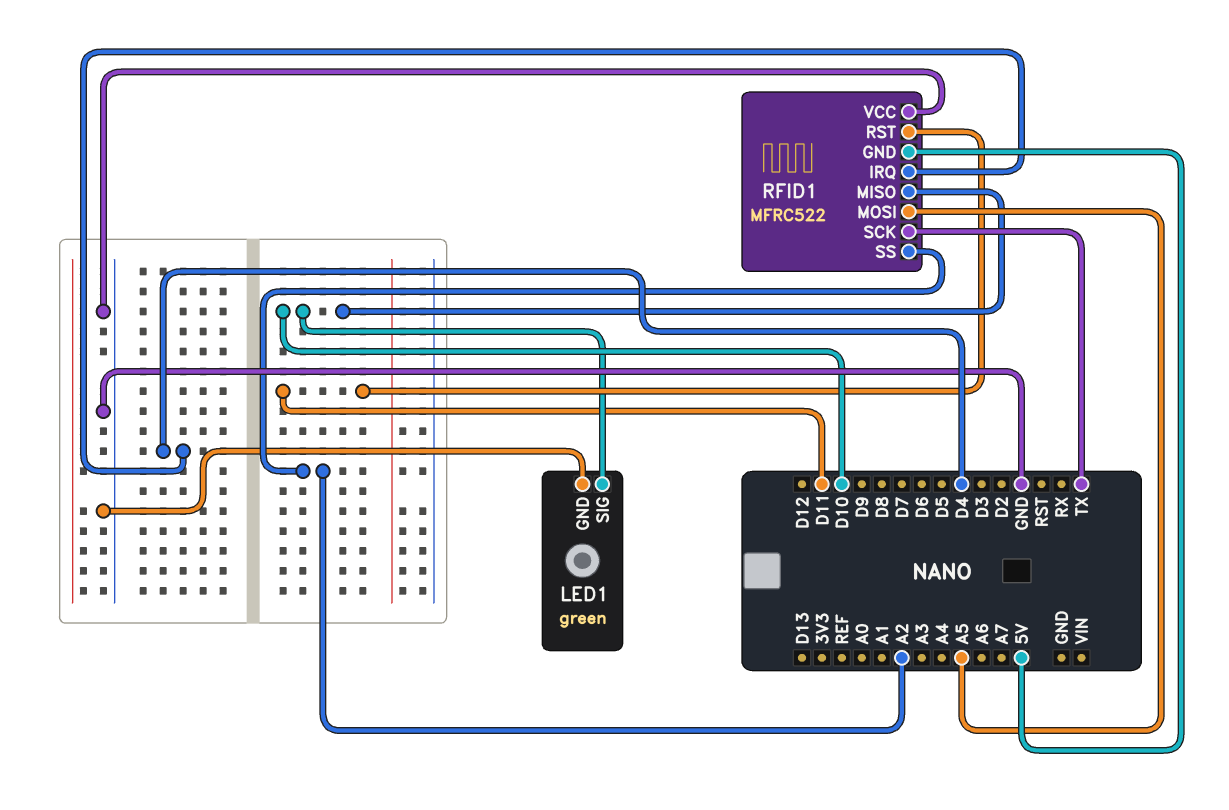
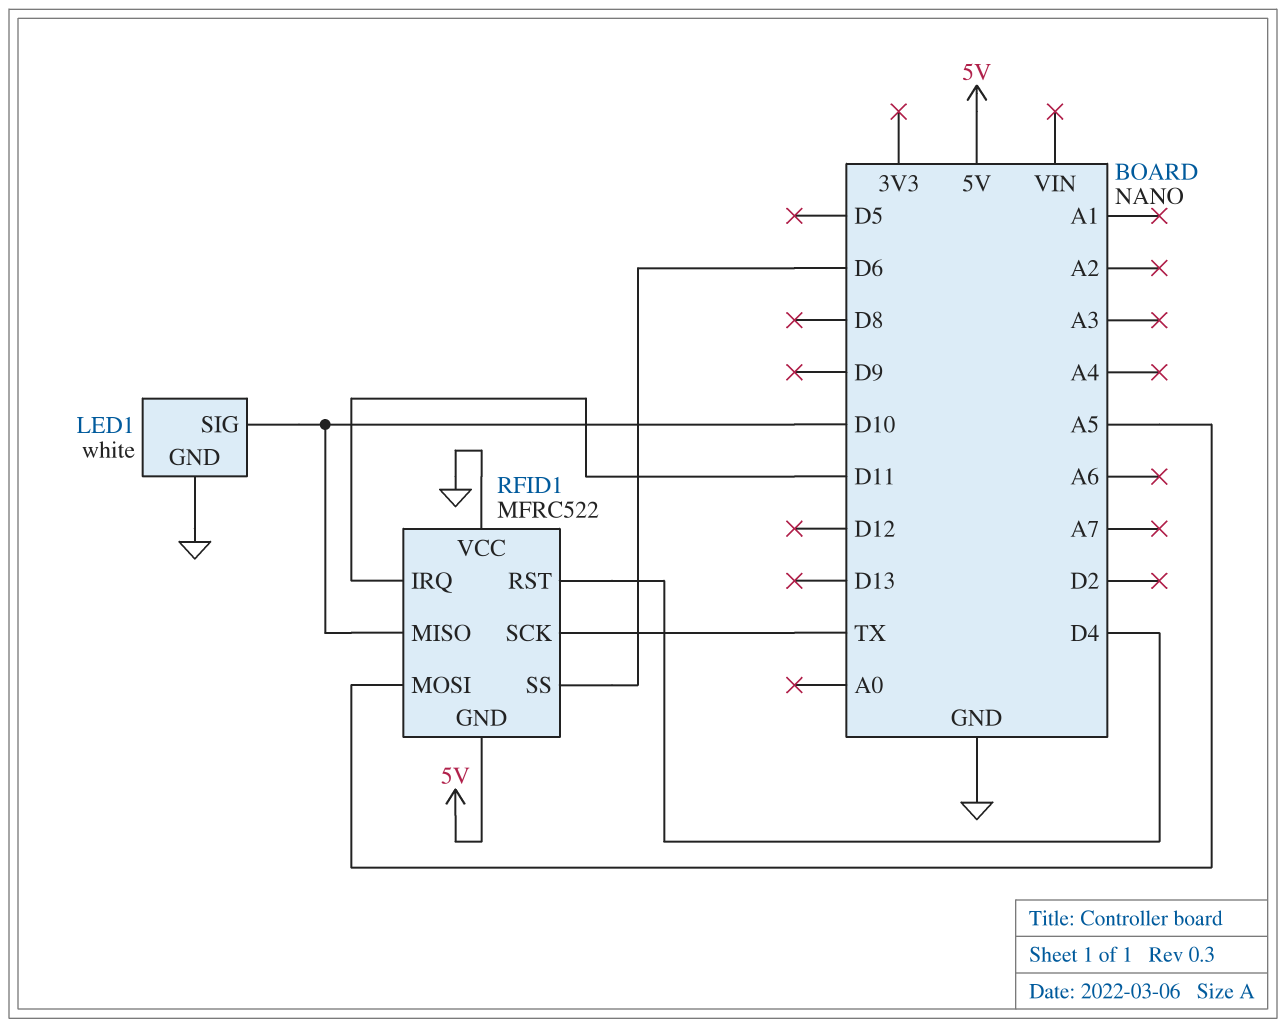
LED1: green -> white
RFID1 pin IRQ: D4 -> D11
RFID1 pin RST: D11 -> D4
RFID1 pin SS: A2 -> D6

